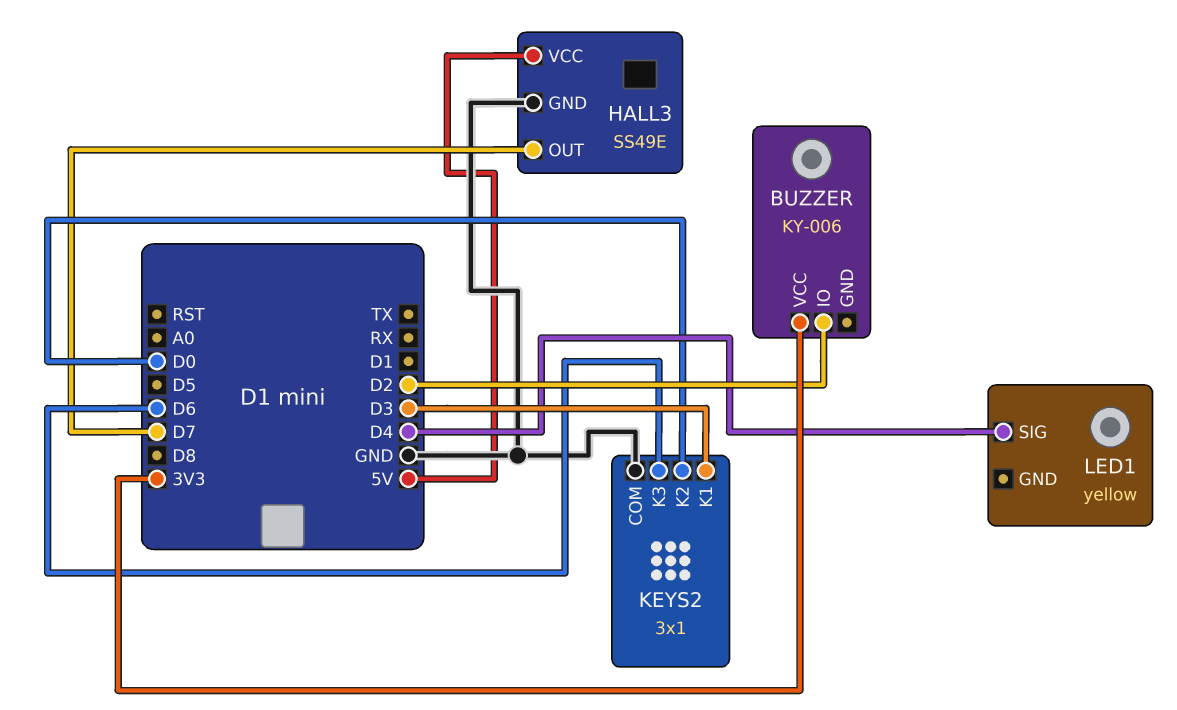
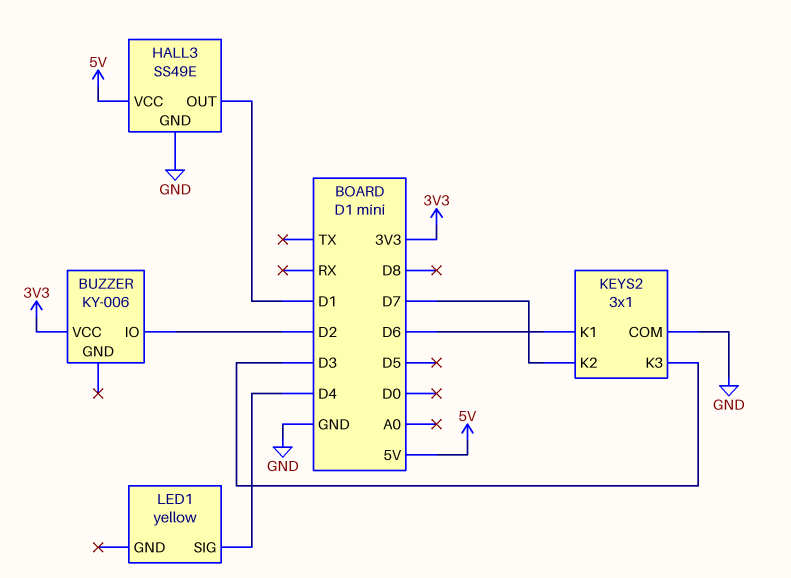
HALL3 pin OUT: D7 -> D1
KEYS2 pin K1: D3 -> D6
KEYS2 pin K2: D0 -> D7
KEYS2 pin K3: D6 -> D3

